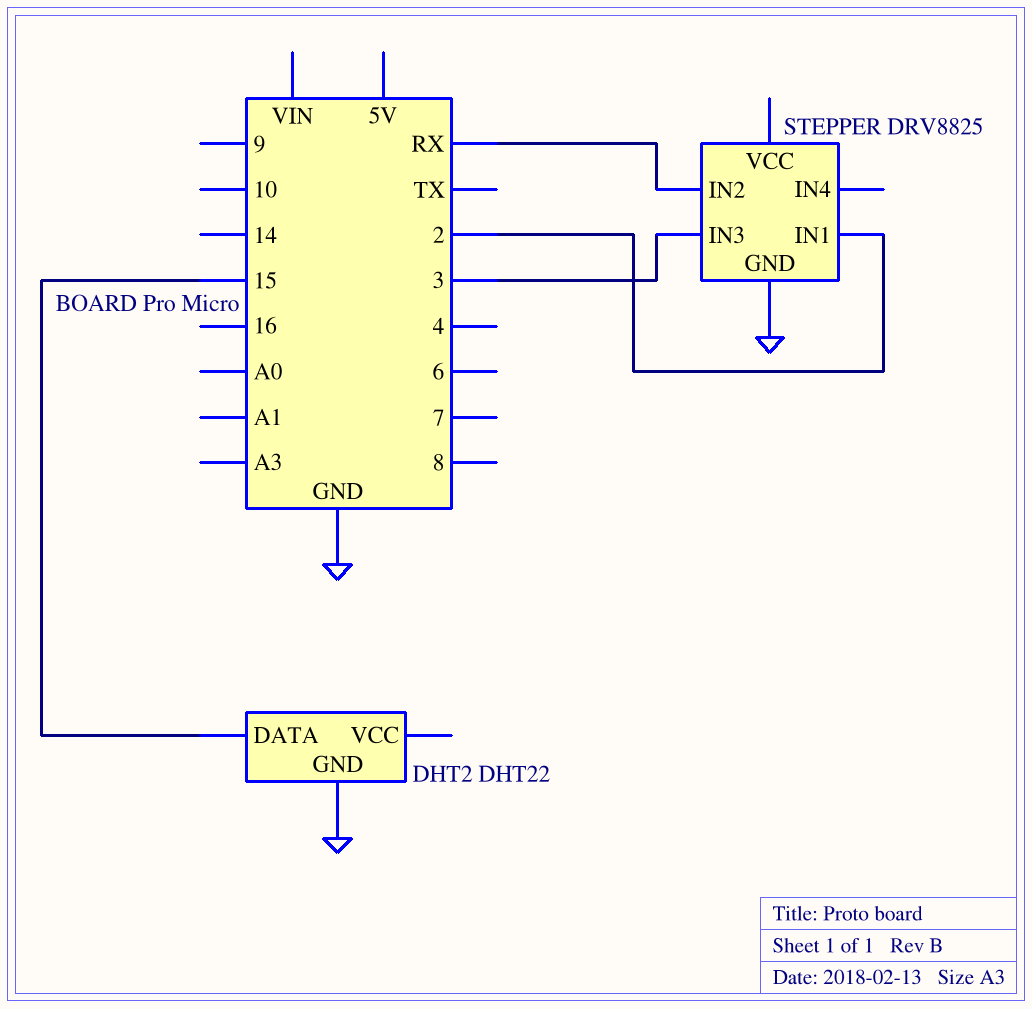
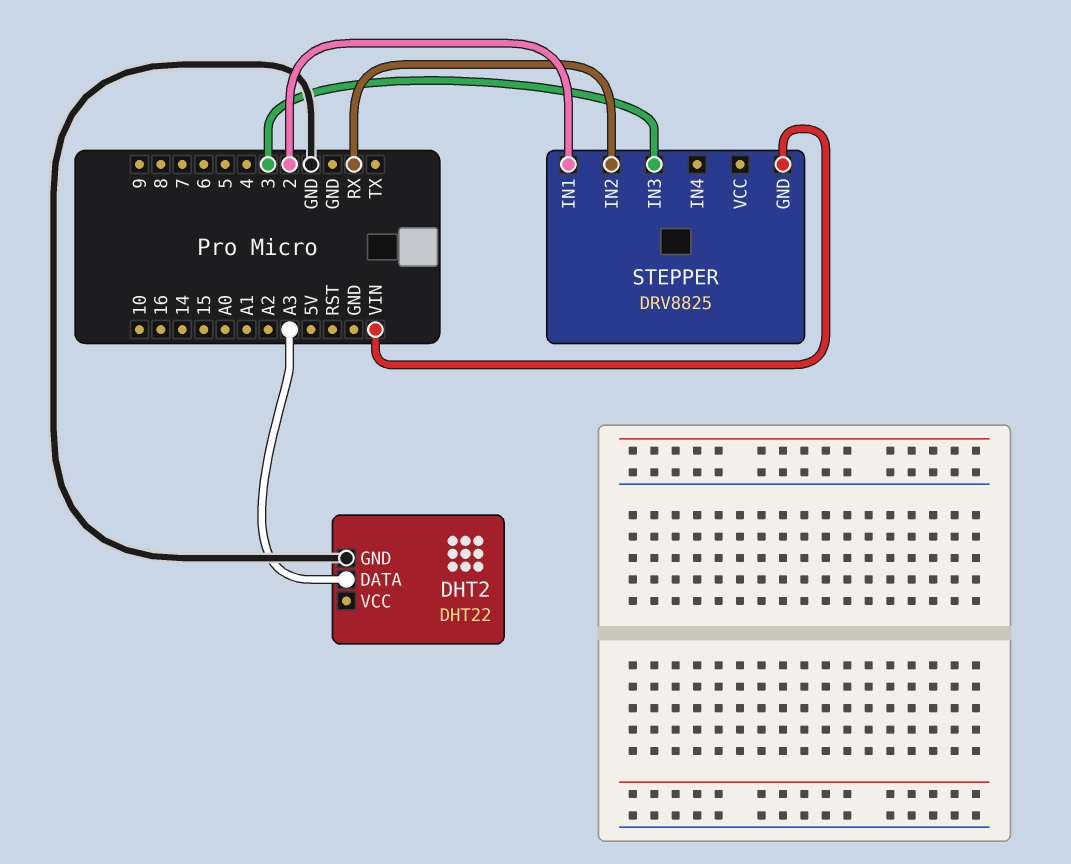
DHT2 pin DATA: 15 -> A3
STEPPER pin GND: GND -> VIN

